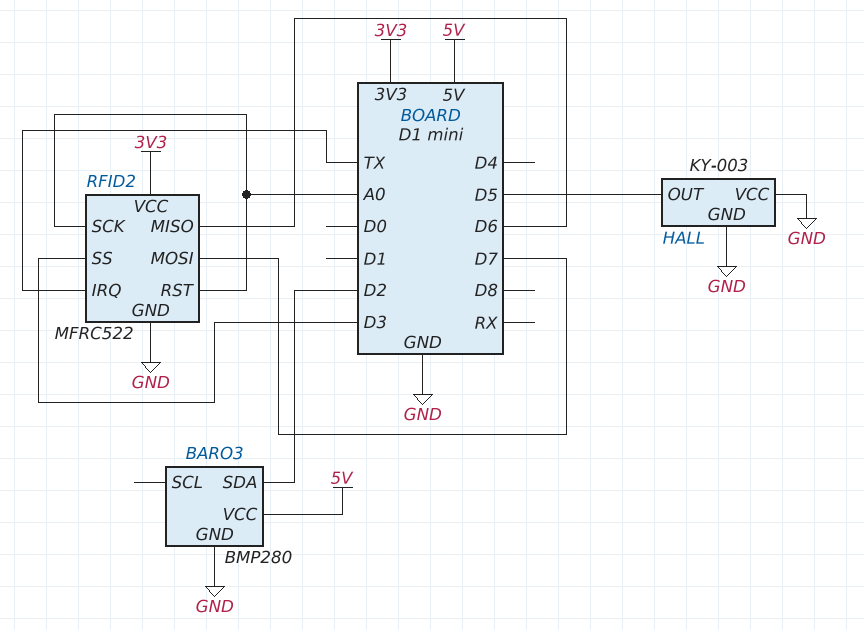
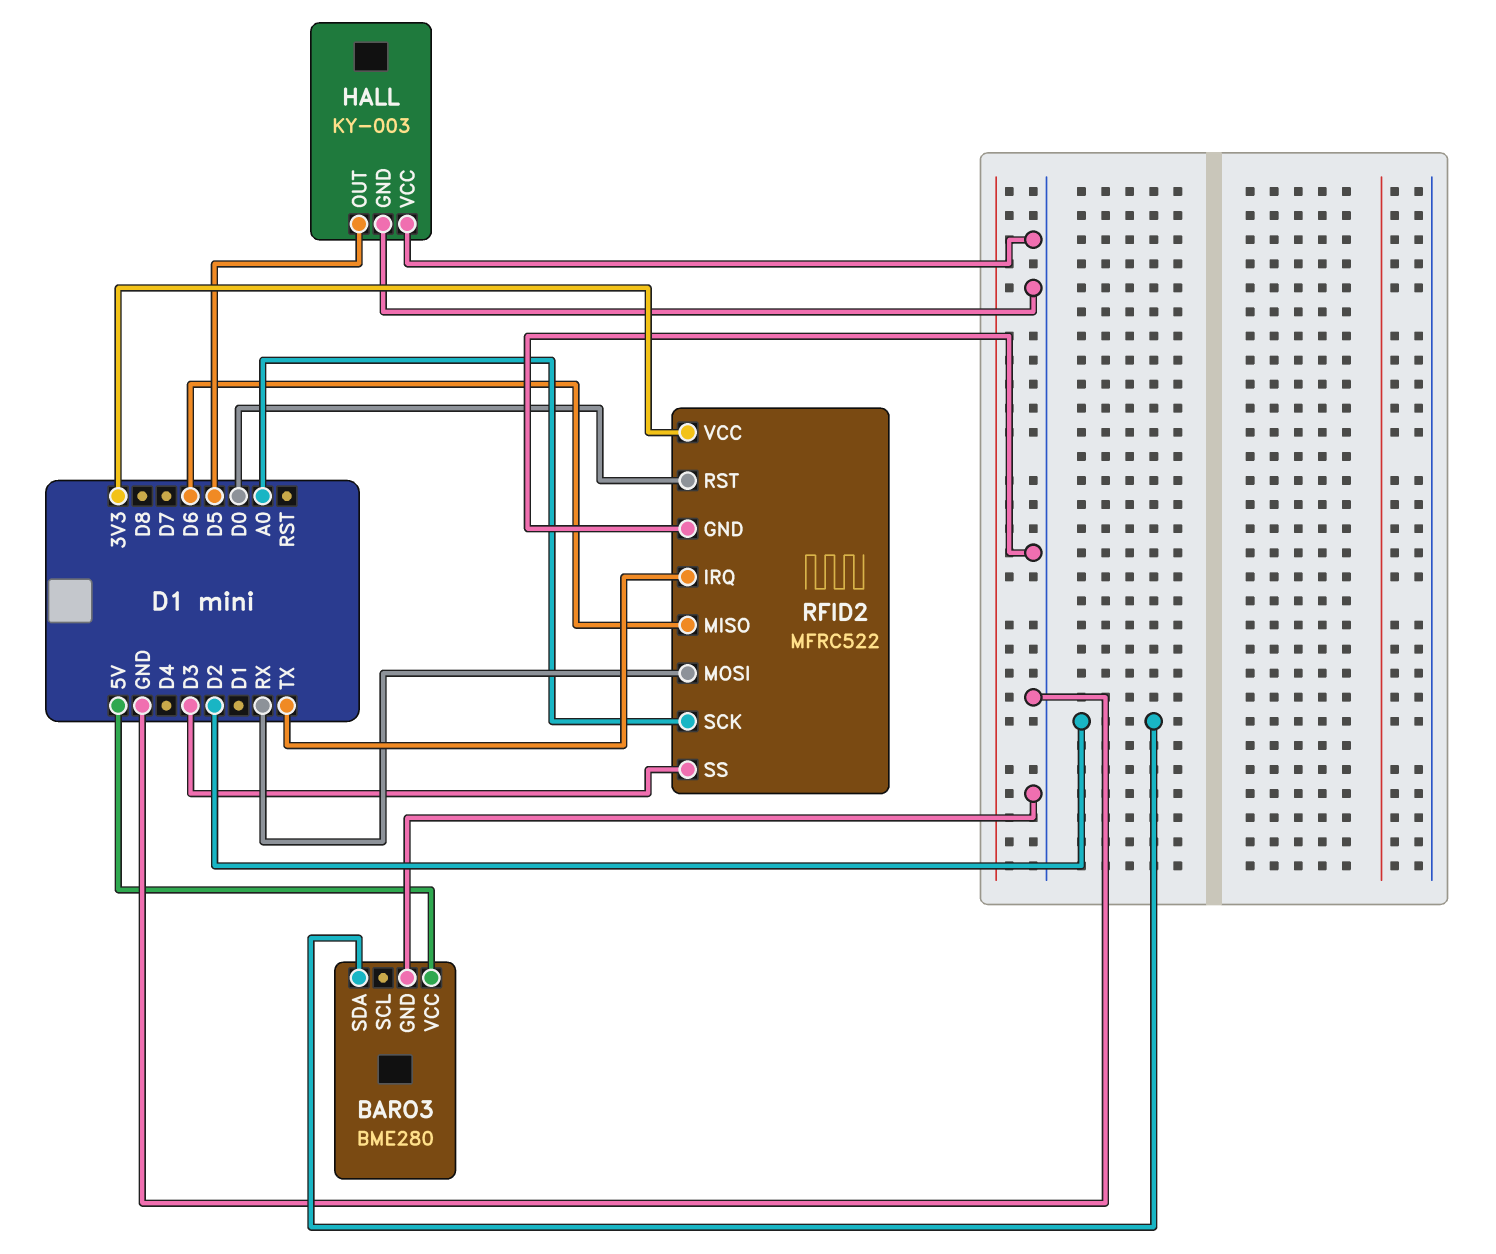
BARO3: BMP280 -> BME280
RFID2 pin MOSI: D7 -> RX
RFID2 pin RST: A0 -> D0

